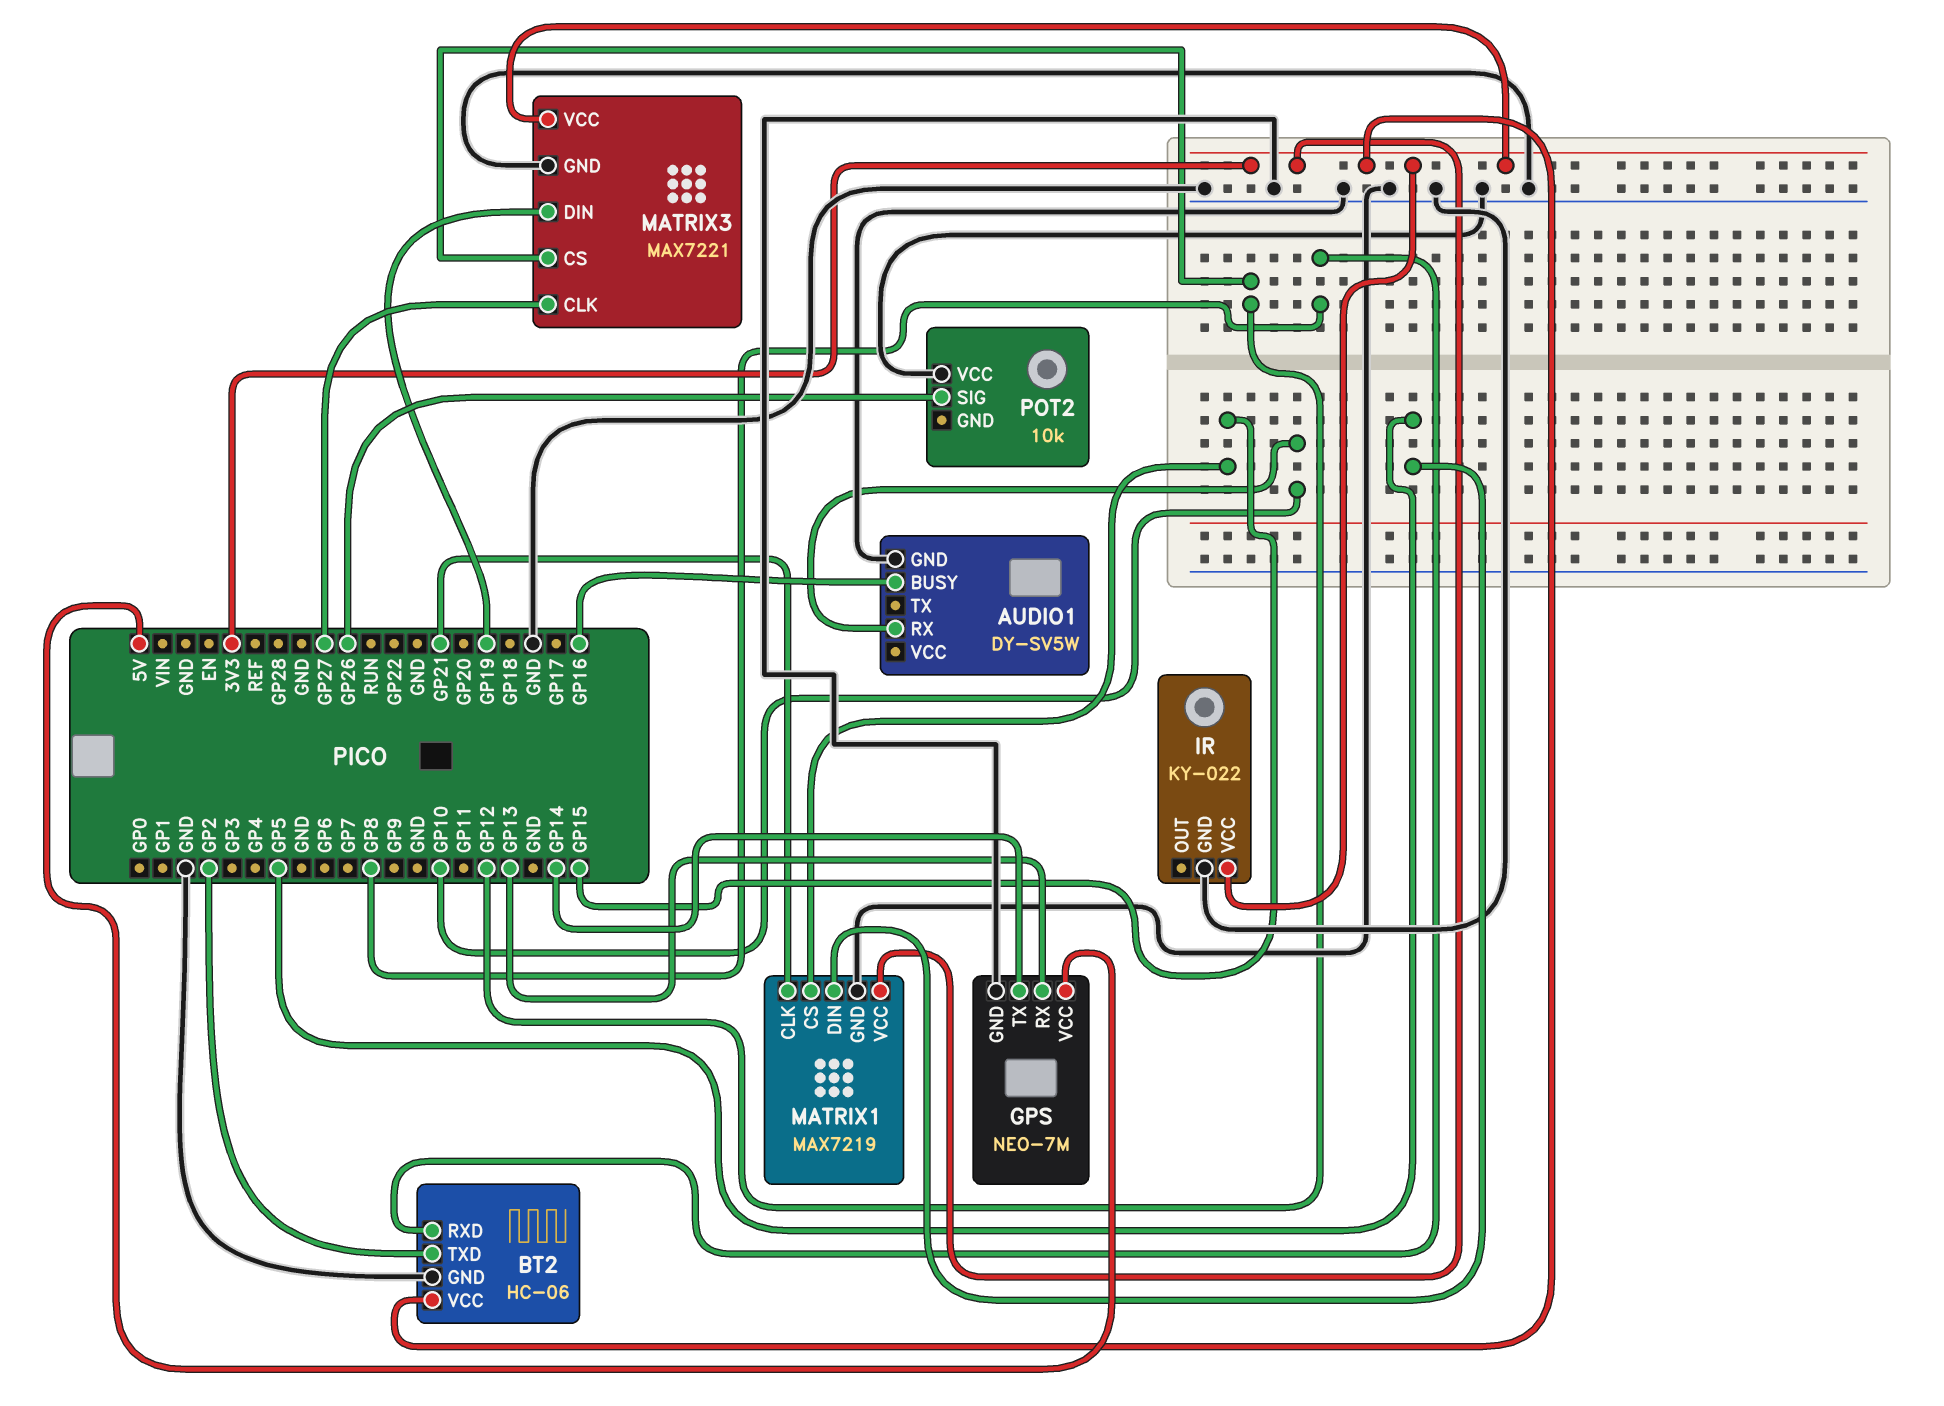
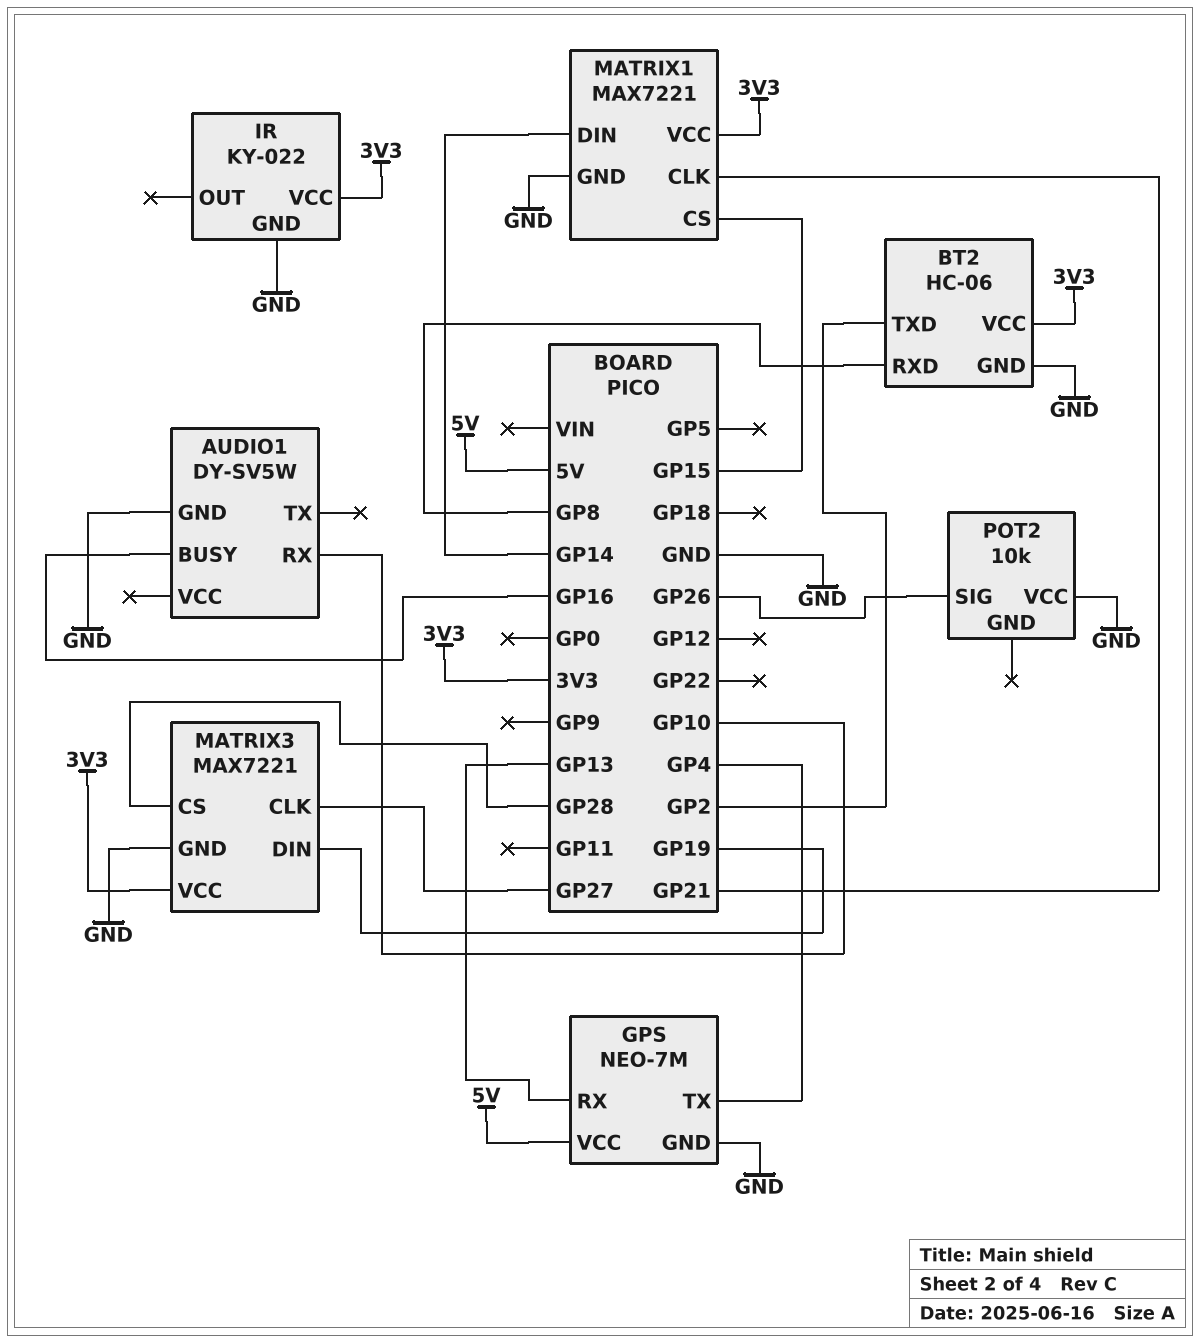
GPS pin TX: GP14 -> GP4
MATRIX1: MAX7219 -> MAX7221
MATRIX1 pin DIN: GP5 -> GP14
MATRIX3 pin CS: GP12 -> GP28

